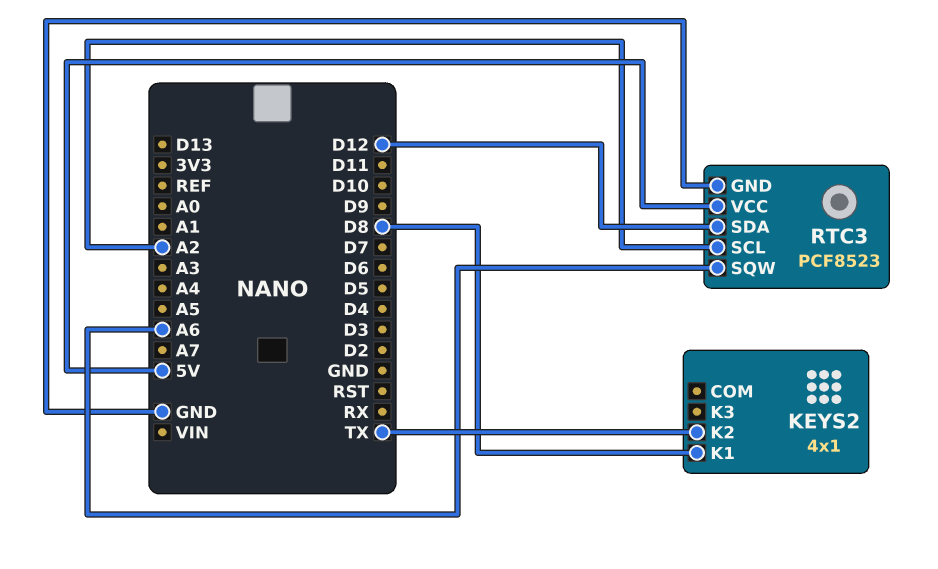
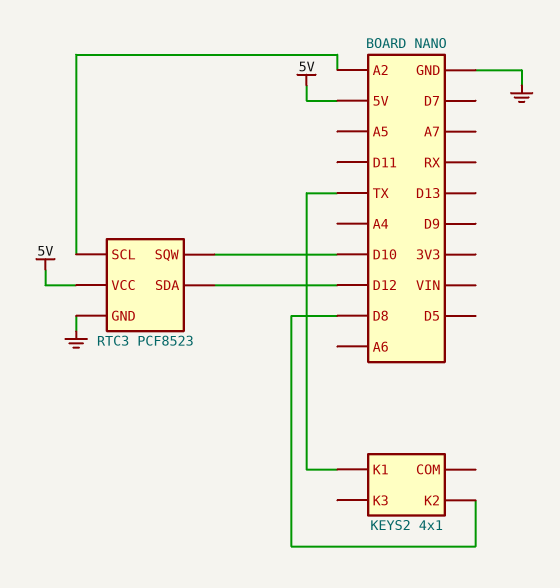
KEYS2 pin K1: D8 -> TX
KEYS2 pin K2: TX -> D8
RTC3 pin SQW: A6 -> D10

